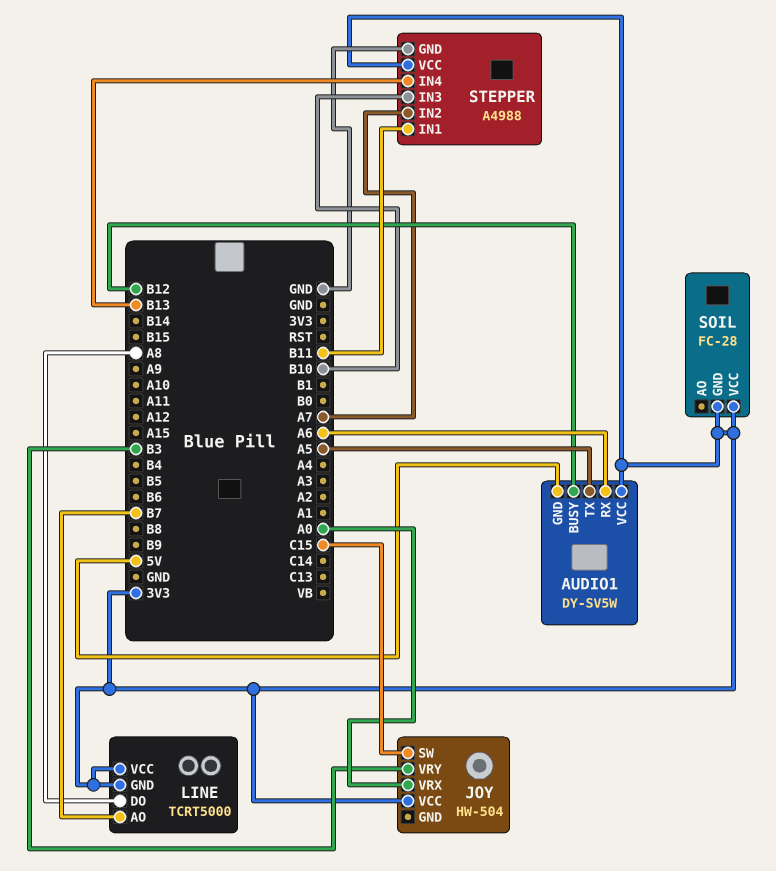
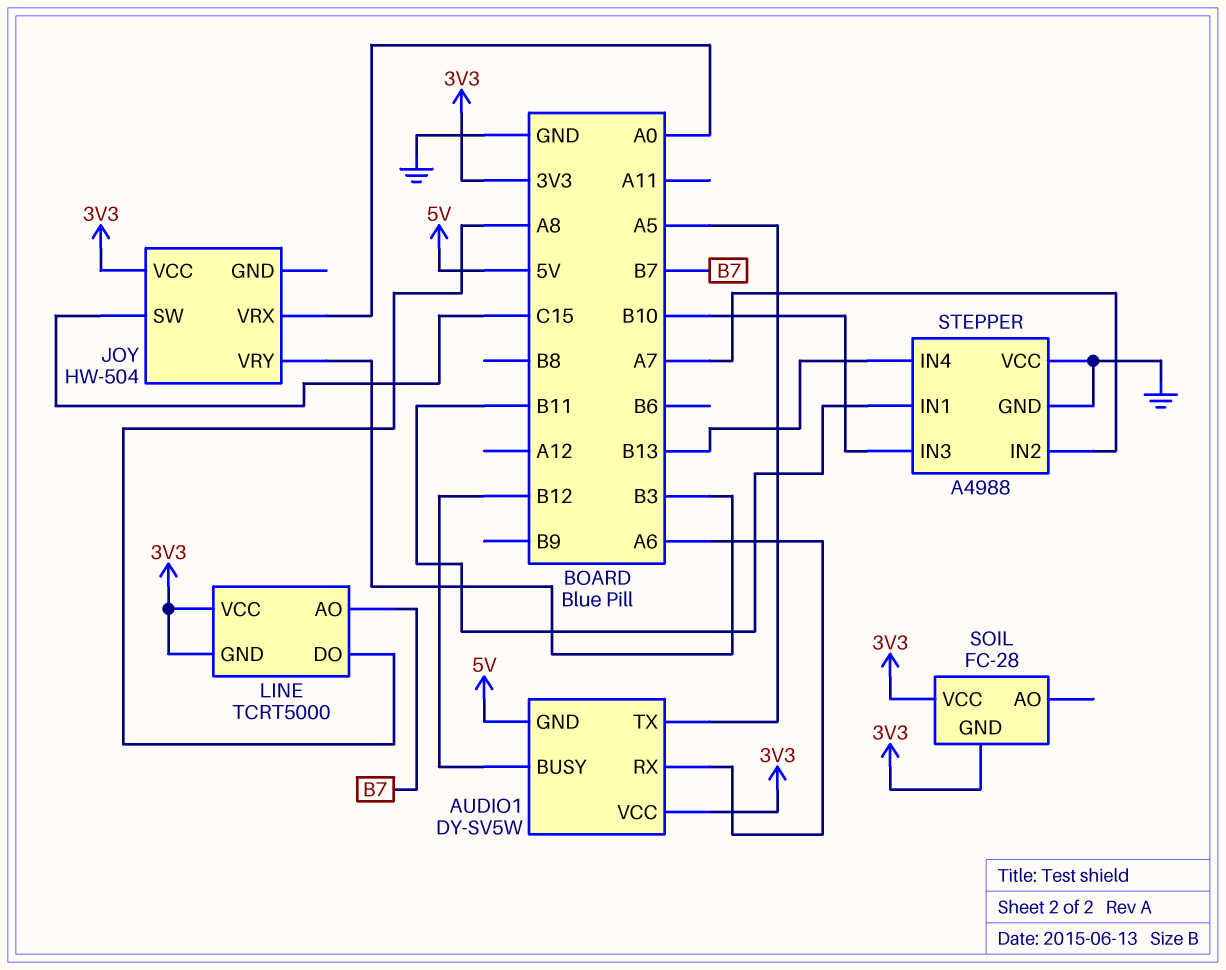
STEPPER pin VCC: 3V3 -> GND

